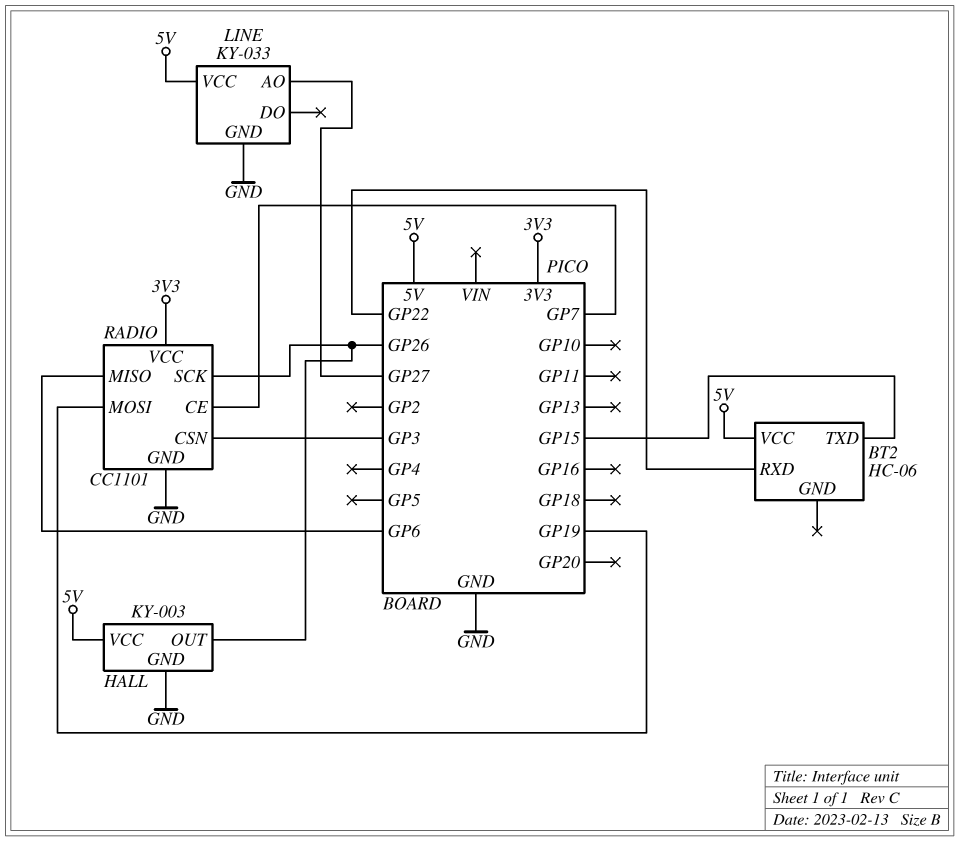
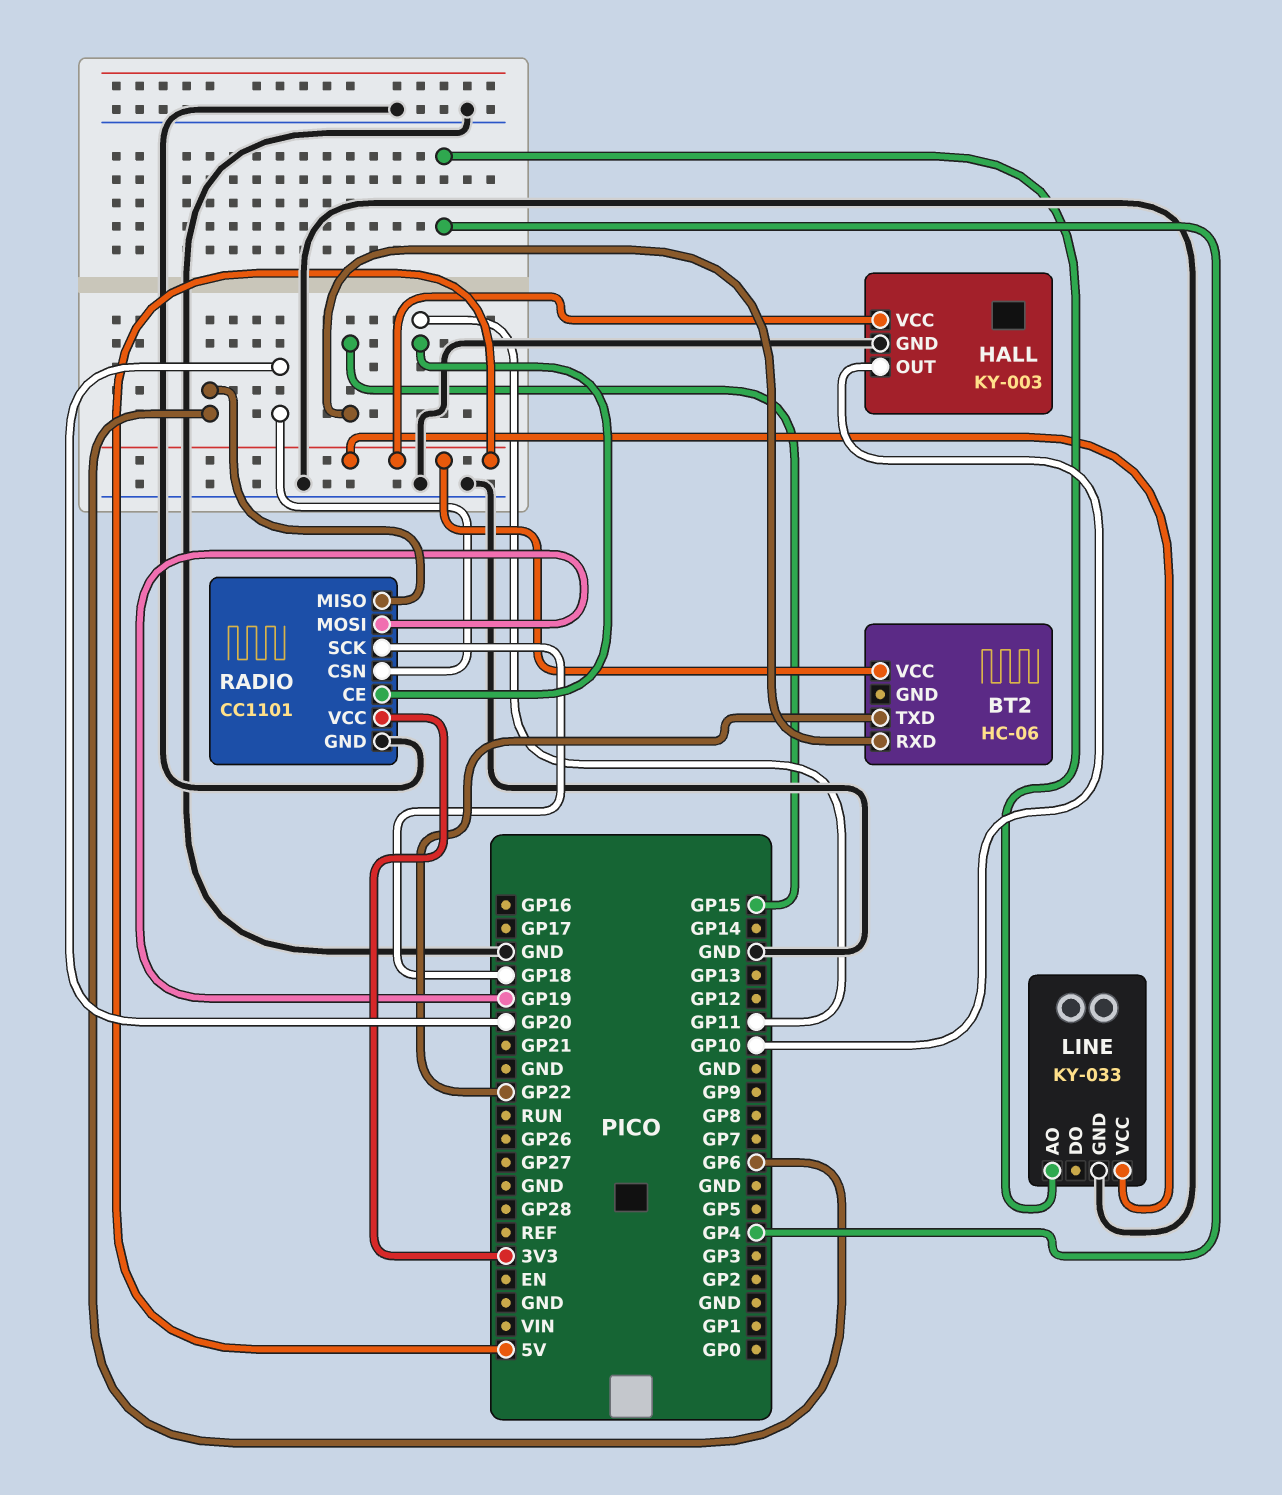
BT2 pin RXD: GP22 -> GP15
BT2 pin TXD: GP15 -> GP22
HALL pin OUT: GP26 -> GP10
LINE pin AO: GP27 -> GP4
RADIO pin CE: GP7 -> GP11
RADIO pin CSN: GP3 -> GP20
RADIO pin SCK: GP26 -> GP18

